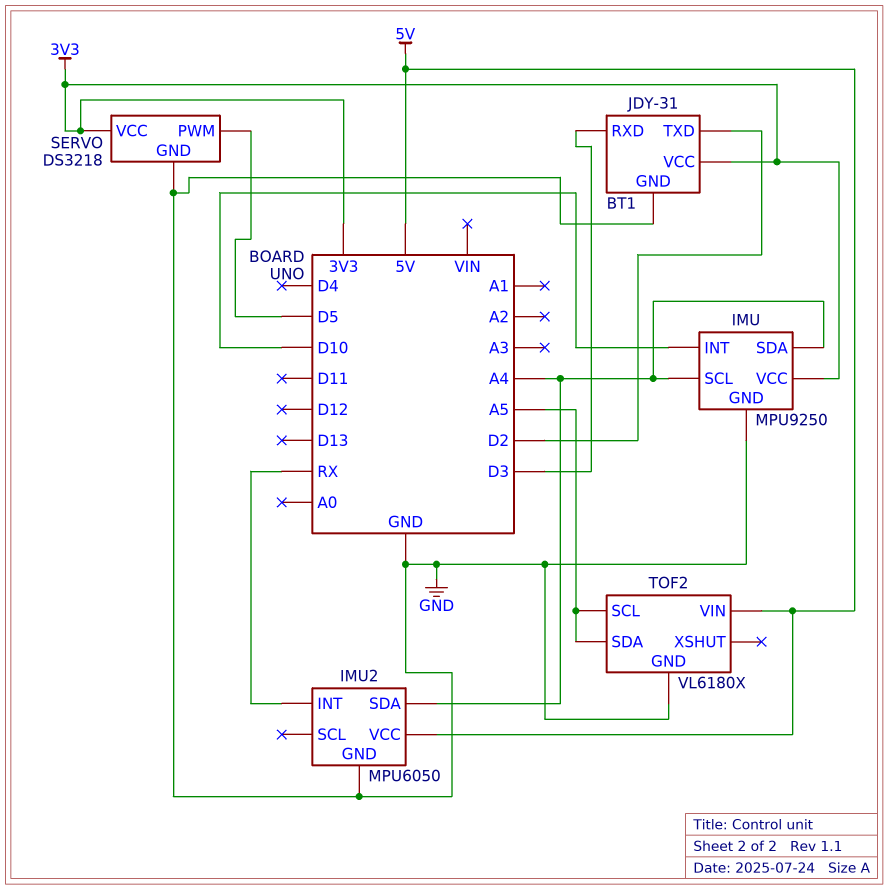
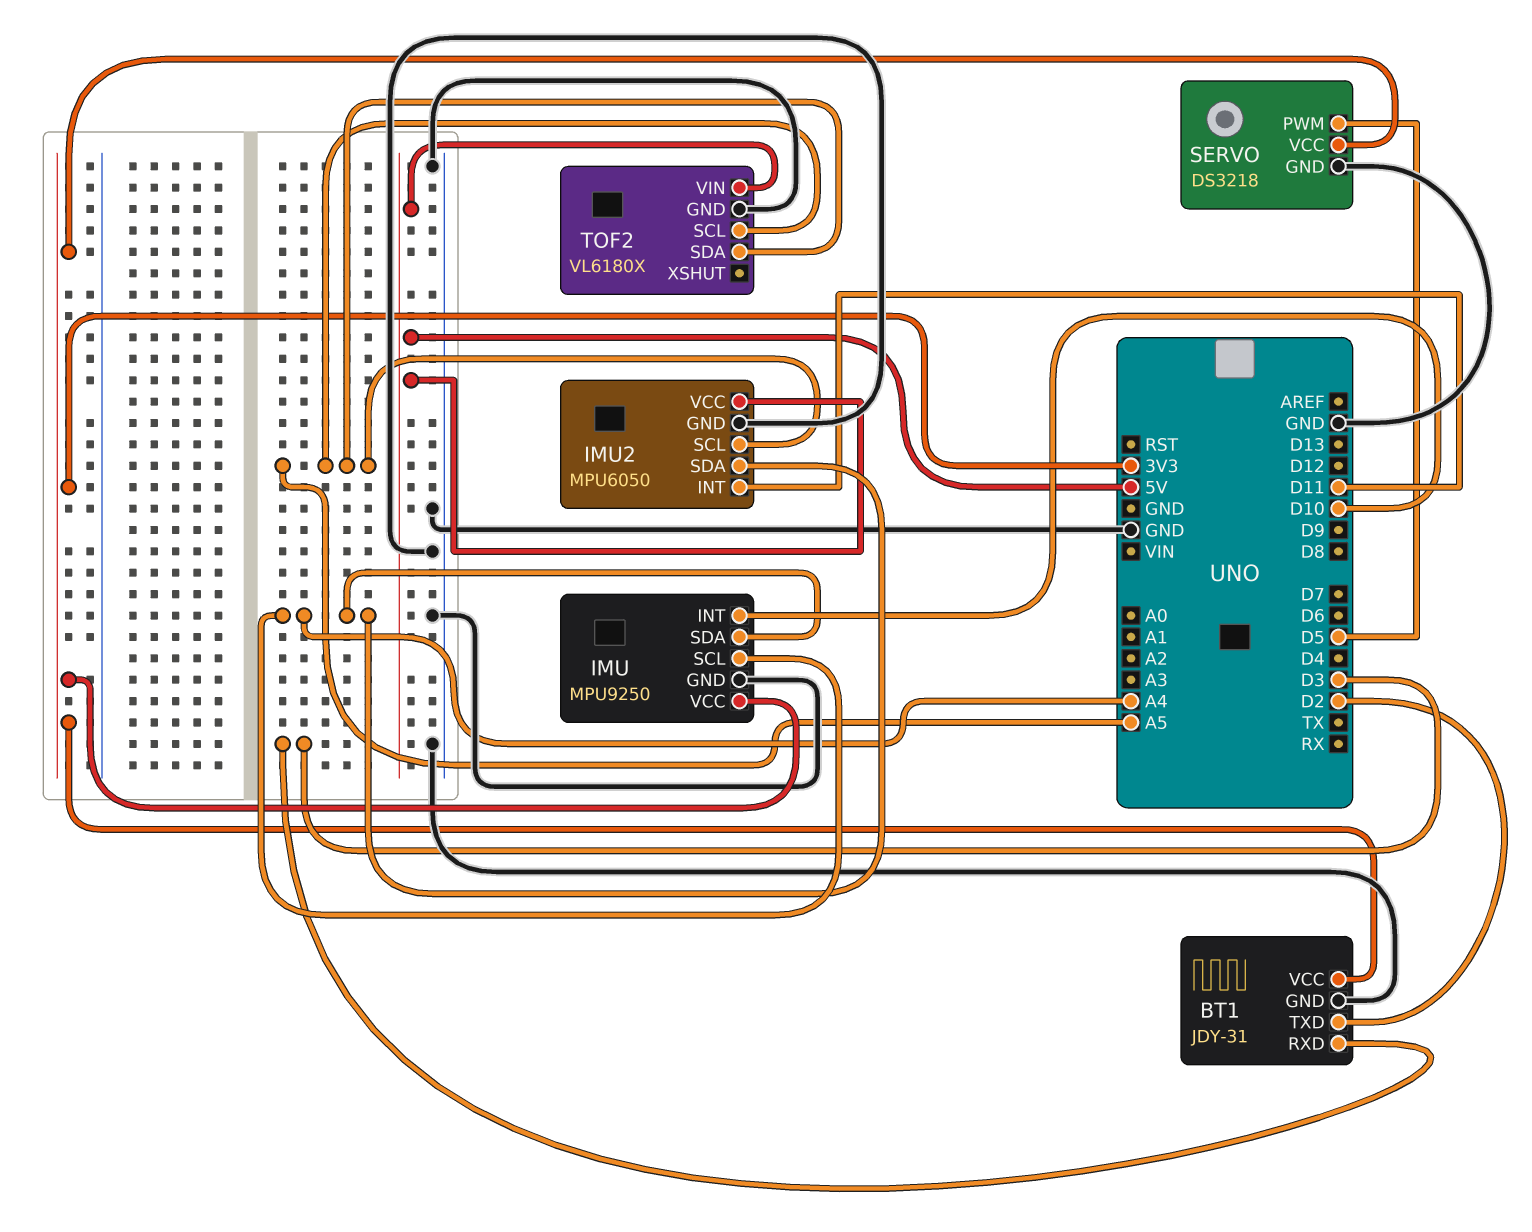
IMU2 pin INT: RX -> D11
IMU2 pin SCL: none -> A5

